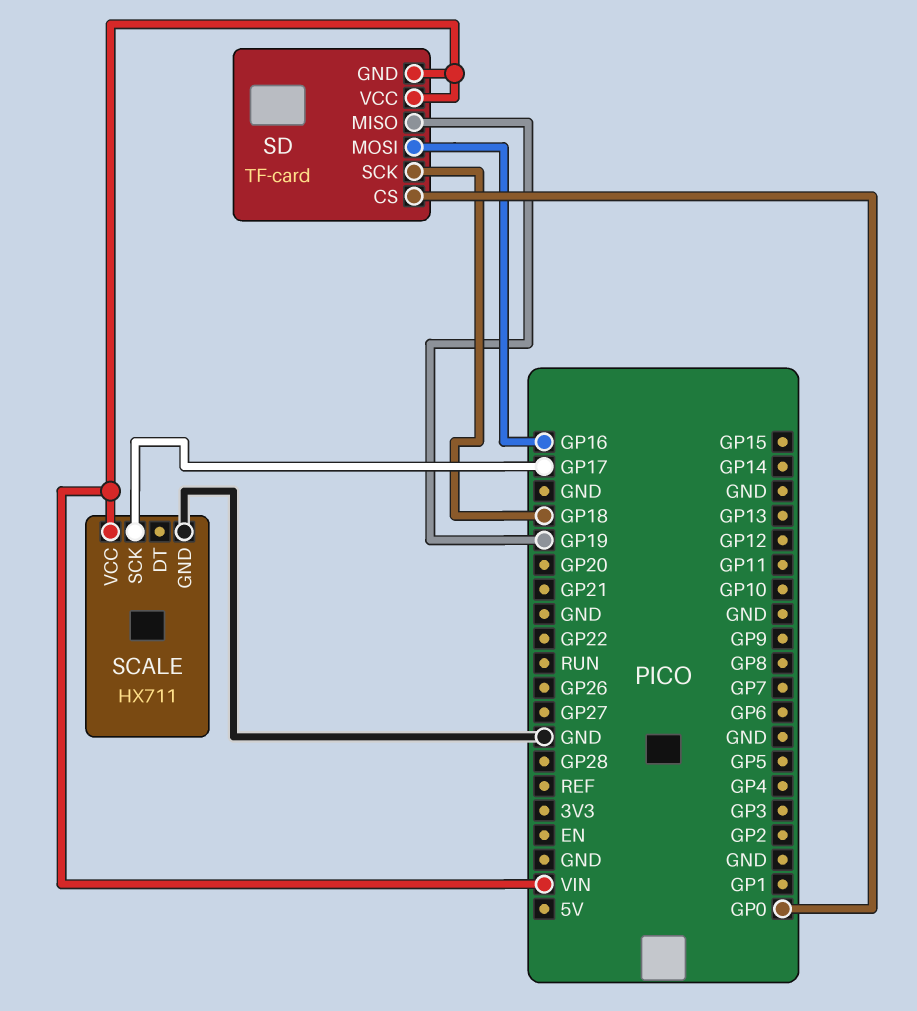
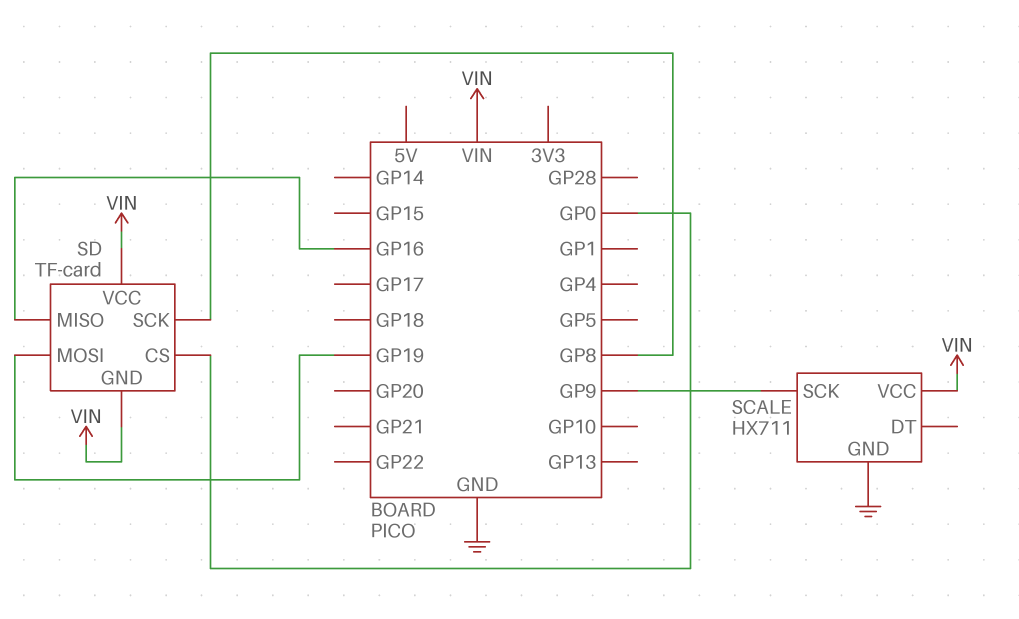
SCALE pin SCK: GP17 -> GP9
SD pin MISO: GP19 -> GP16
SD pin MOSI: GP16 -> GP19
SD pin SCK: GP18 -> GP8

